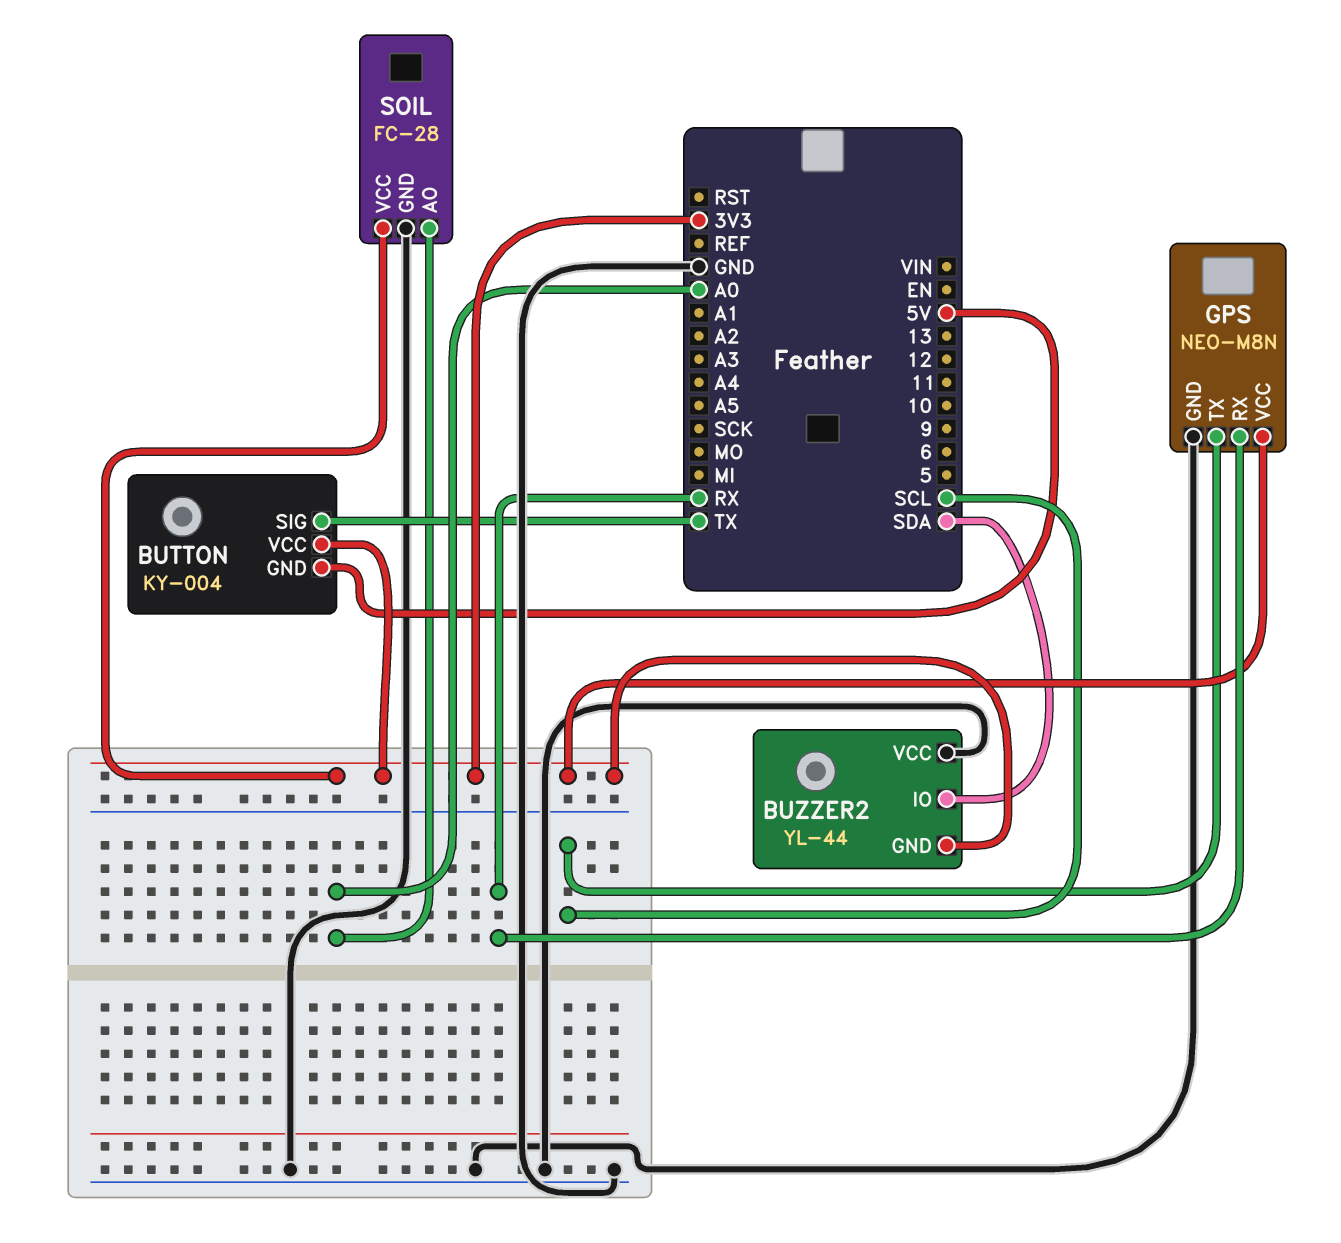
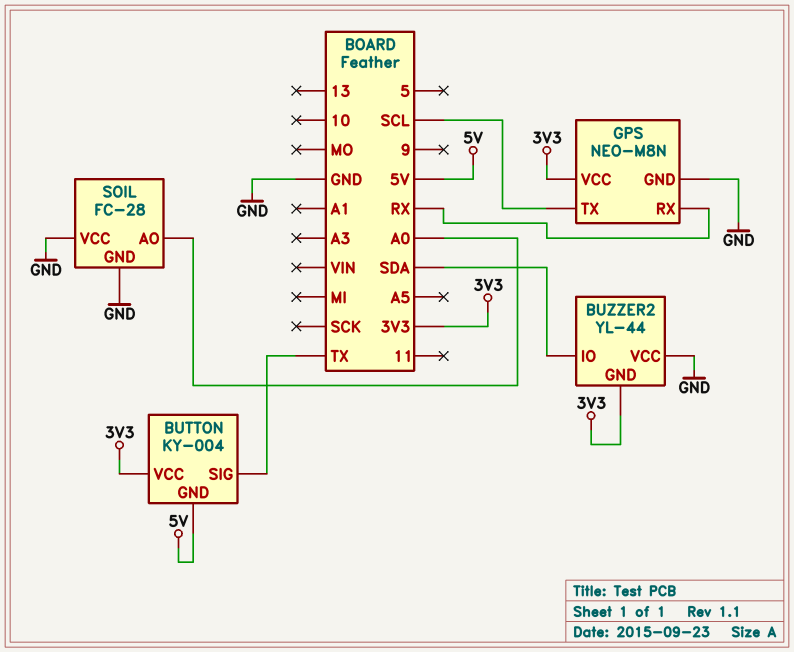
SOIL pin VCC: 3V3 -> GND

